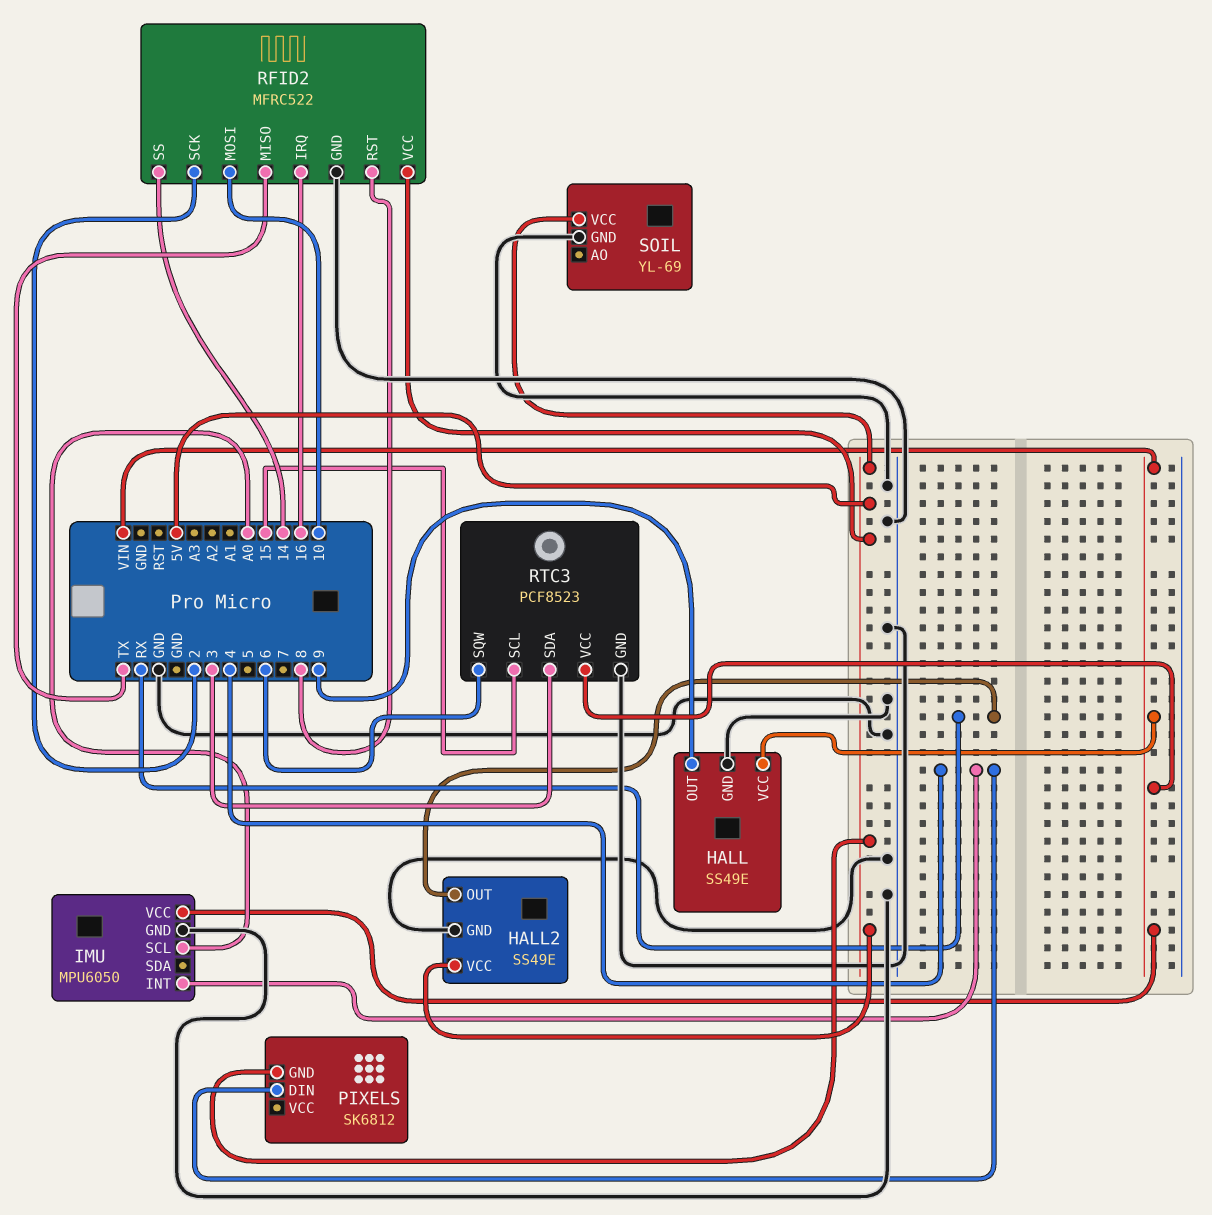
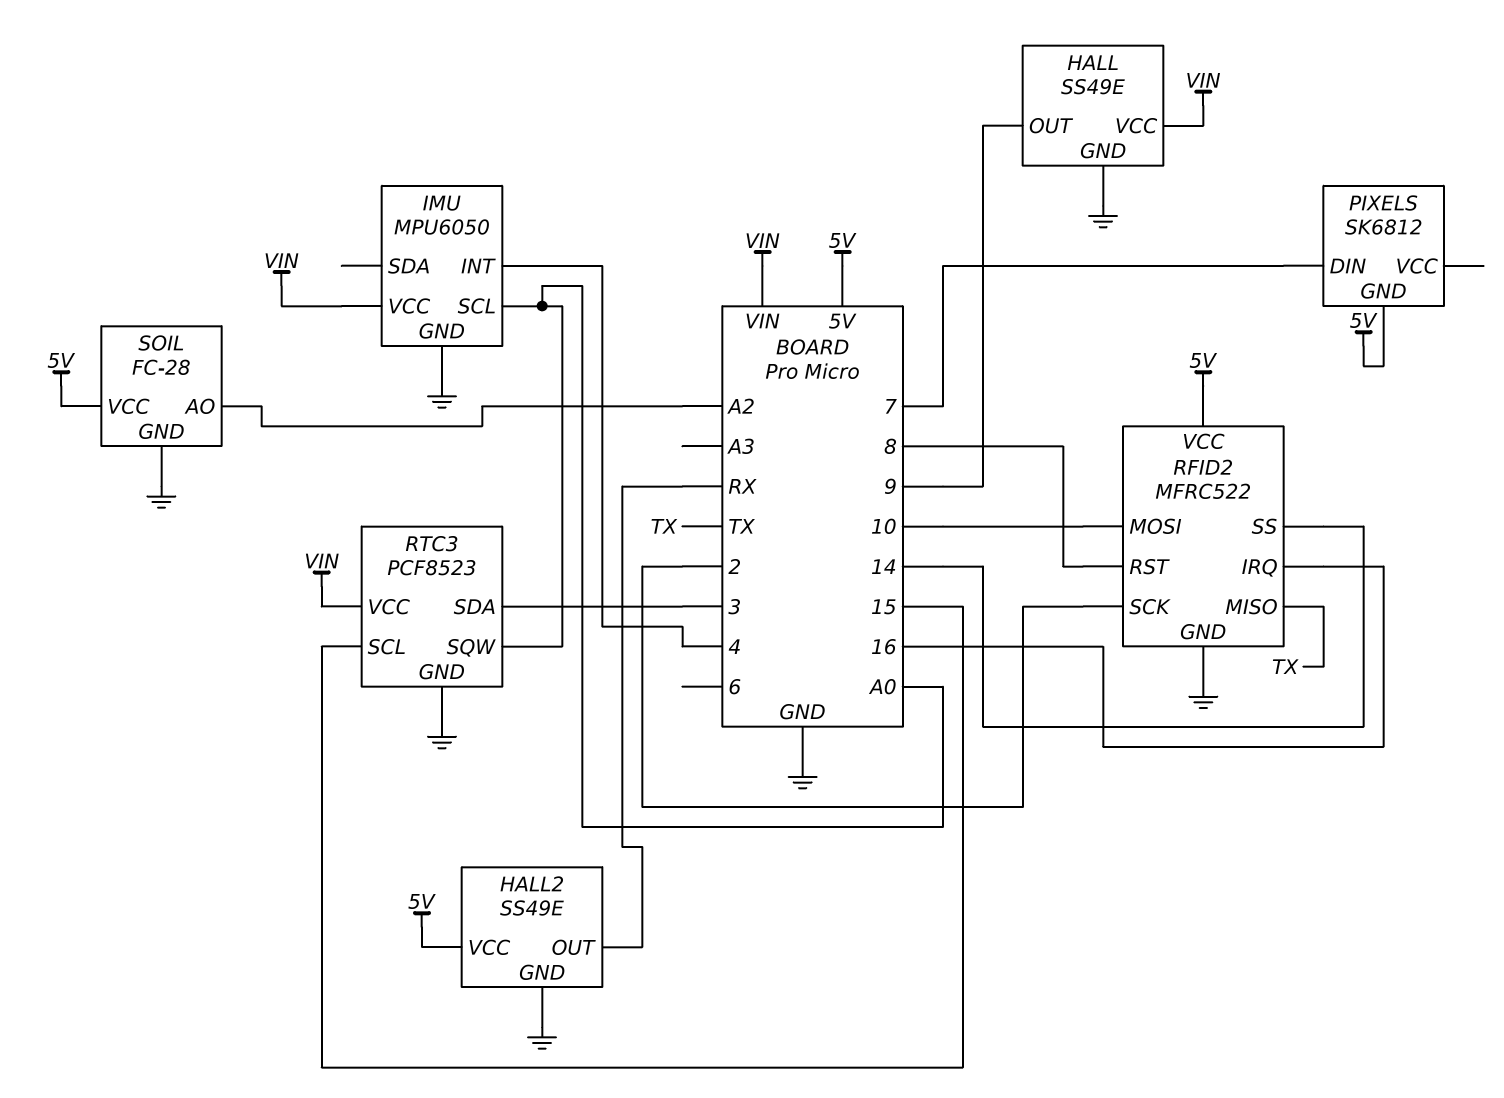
PIXELS pin DIN: 4 -> 7
RTC3 pin SQW: 6 -> A0
SOIL: YL-69 -> FC-28
SOIL pin AO: none -> A2

